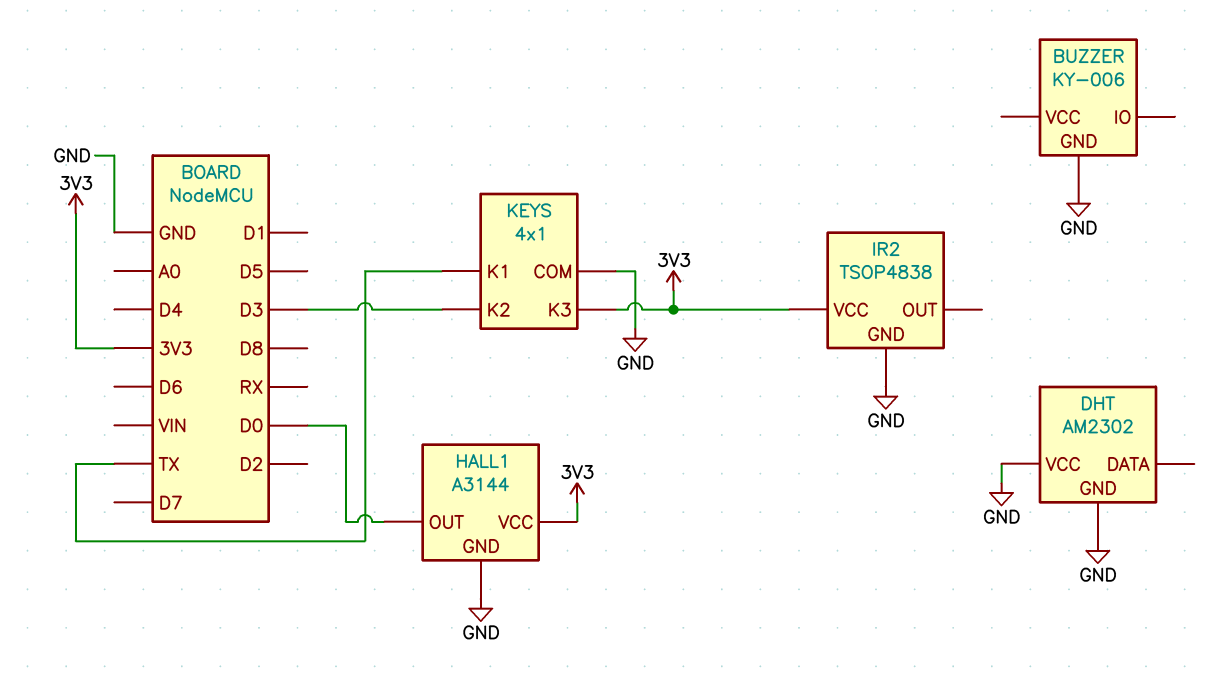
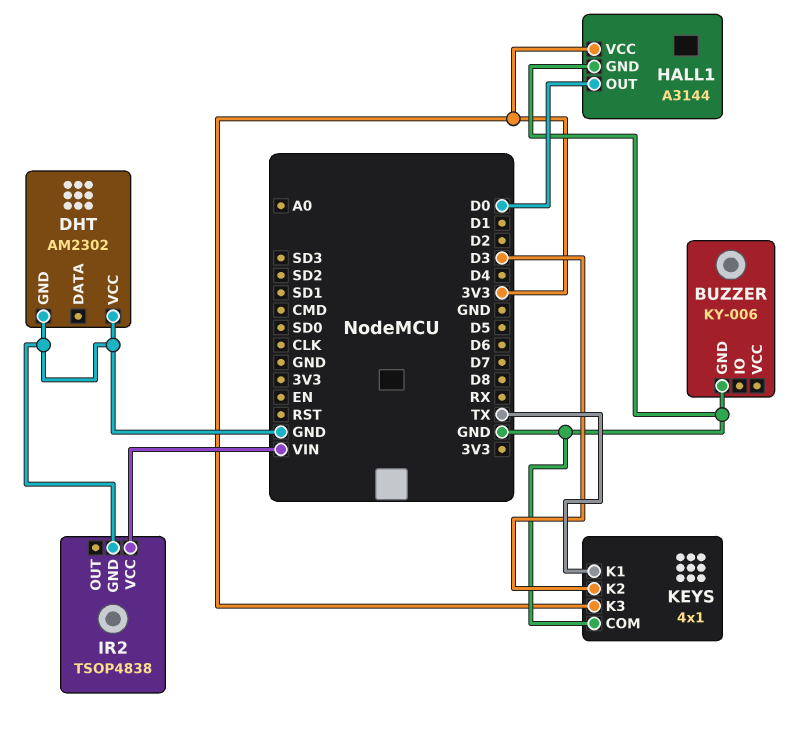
IR2 pin VCC: 3V3 -> VIN

